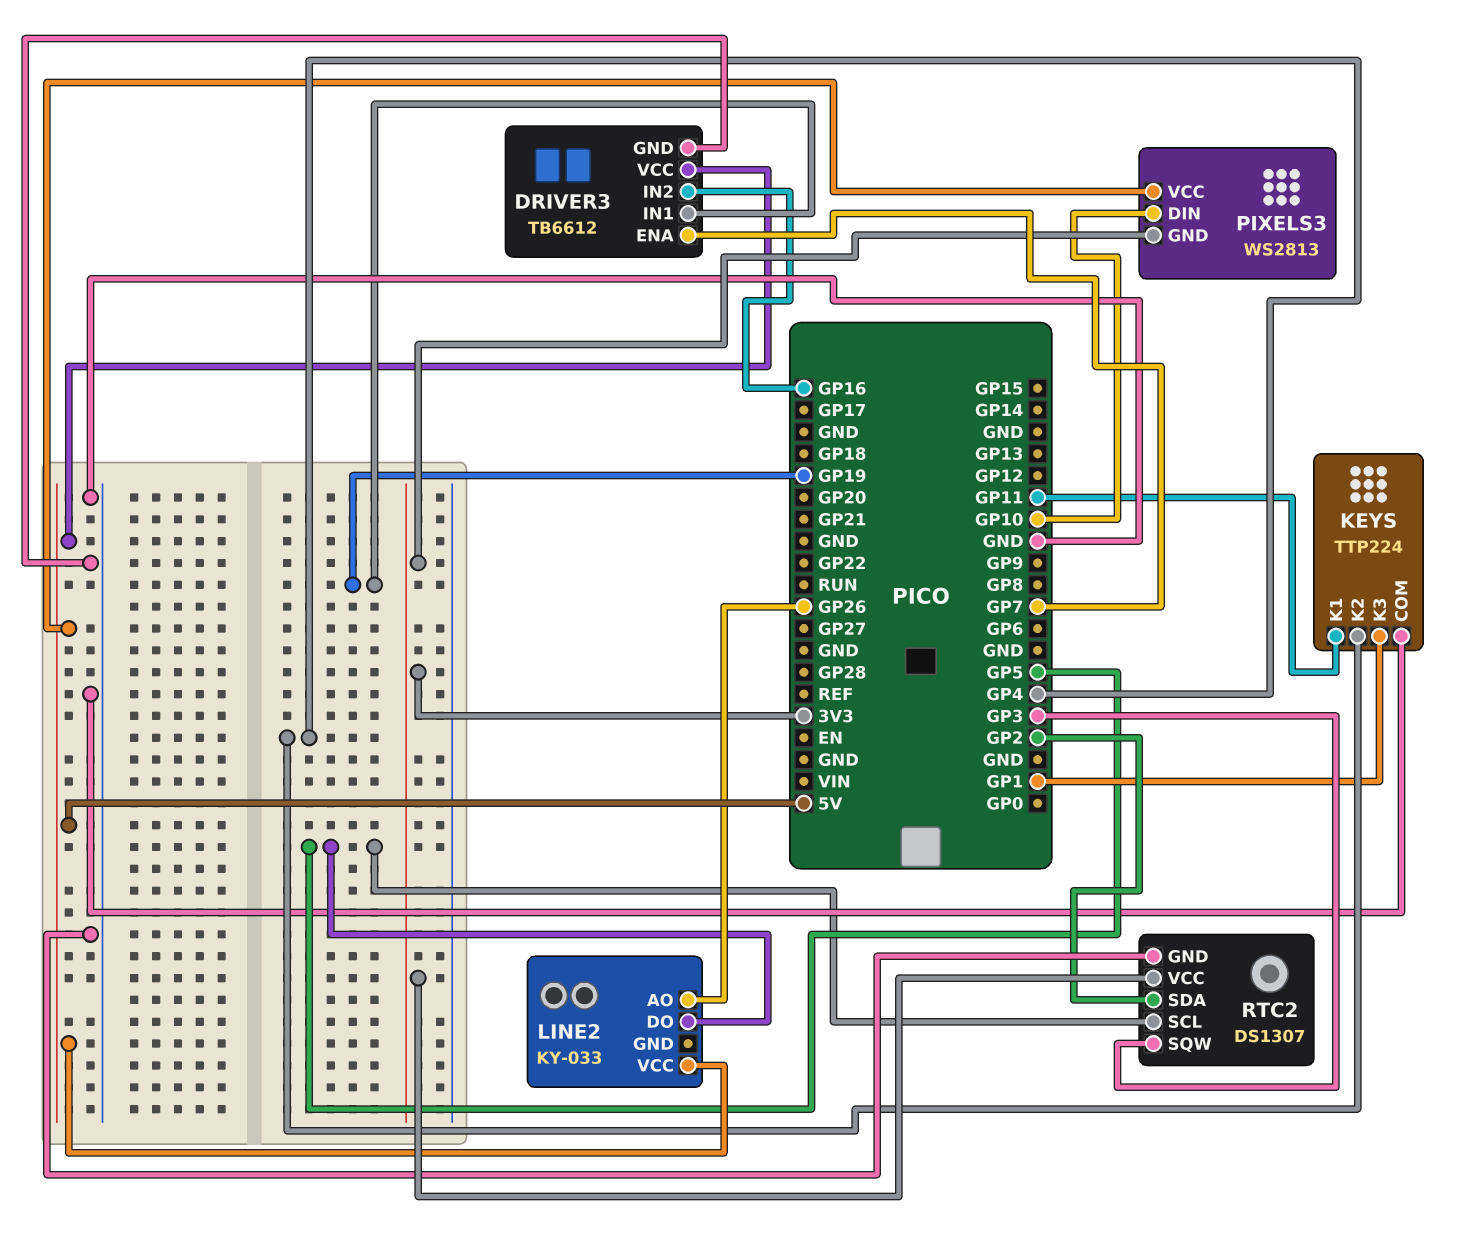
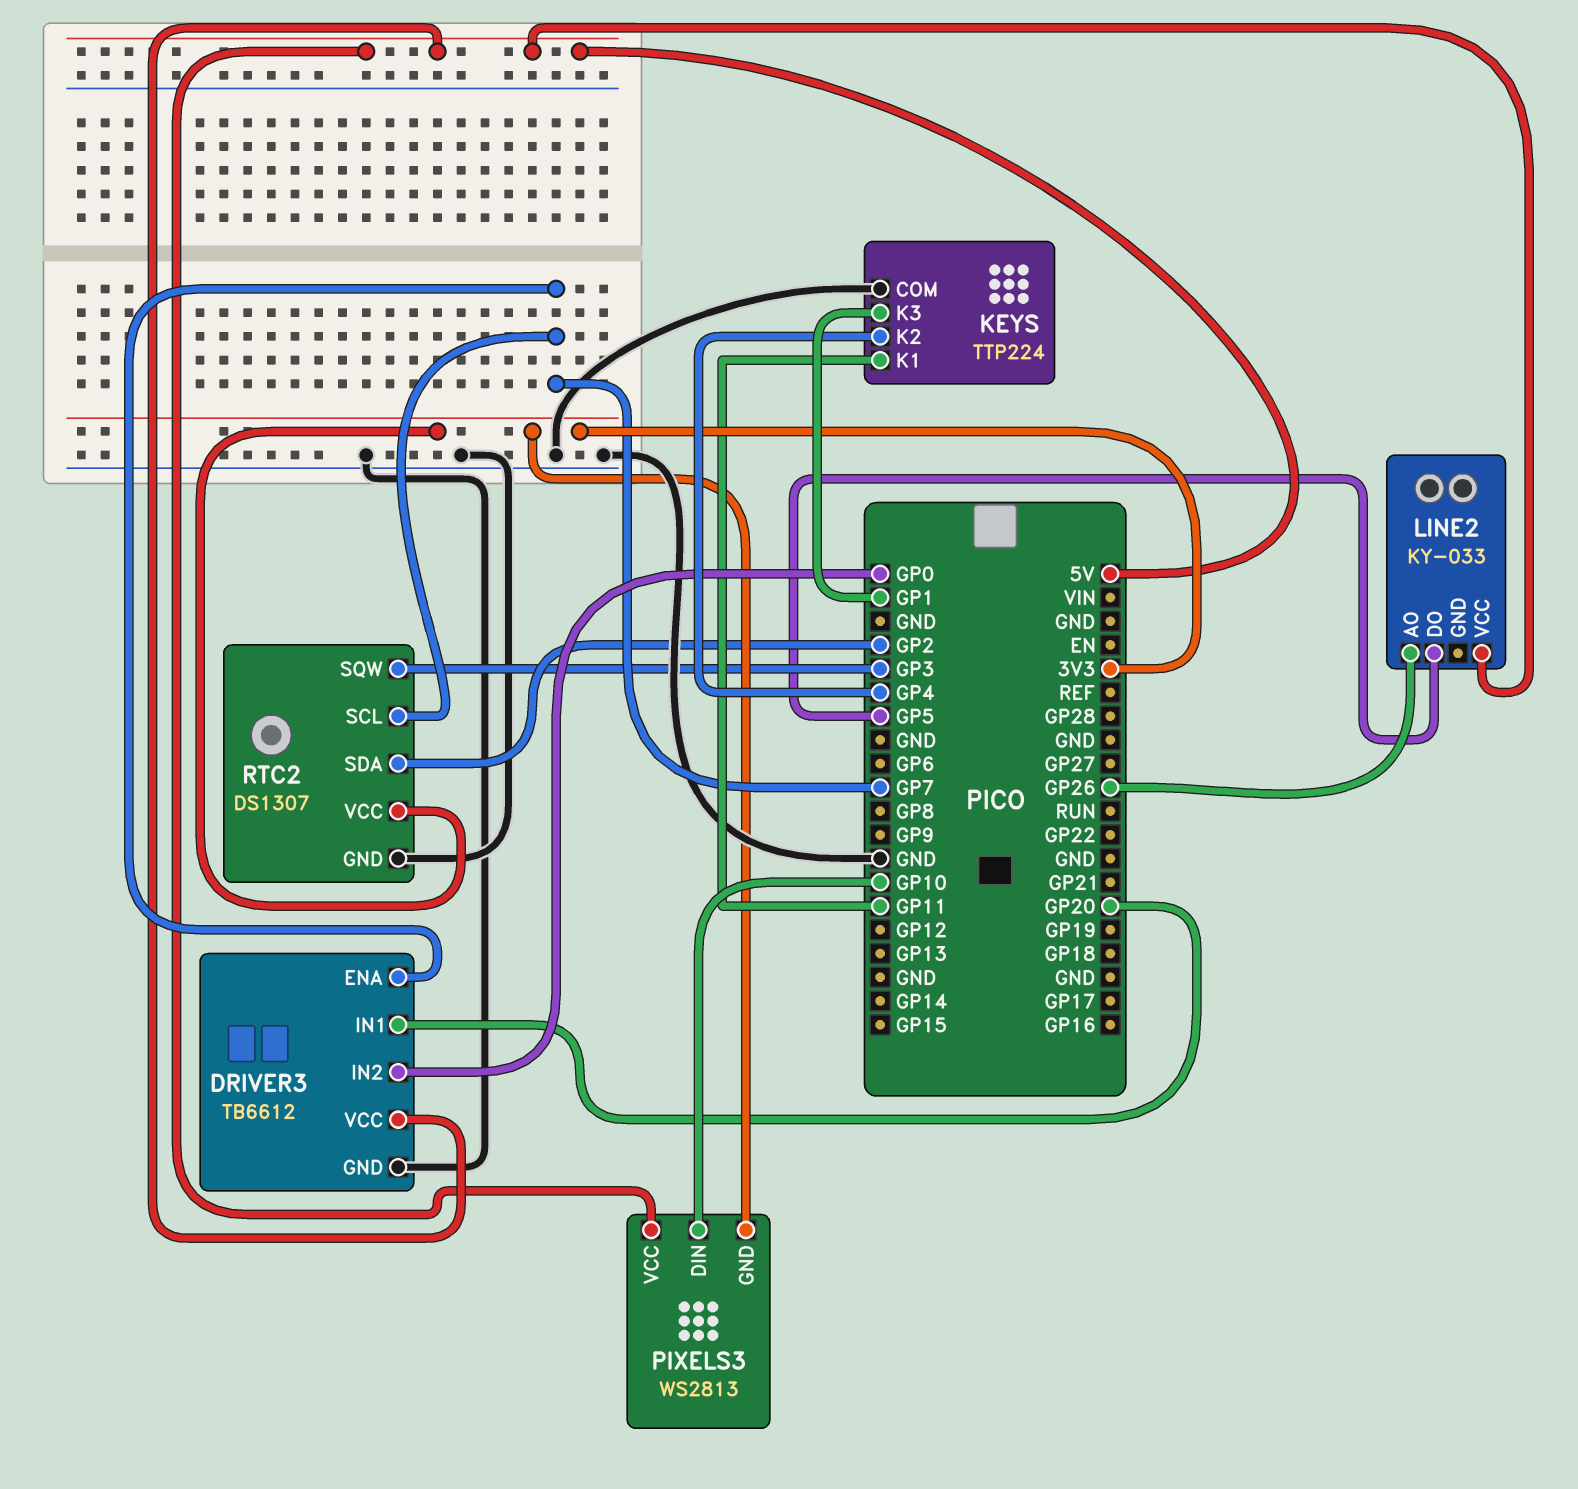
DRIVER3 pin IN1: GP19 -> GP20
DRIVER3 pin IN2: GP16 -> GP0
RTC2 pin SCL: GP5 -> GP7

